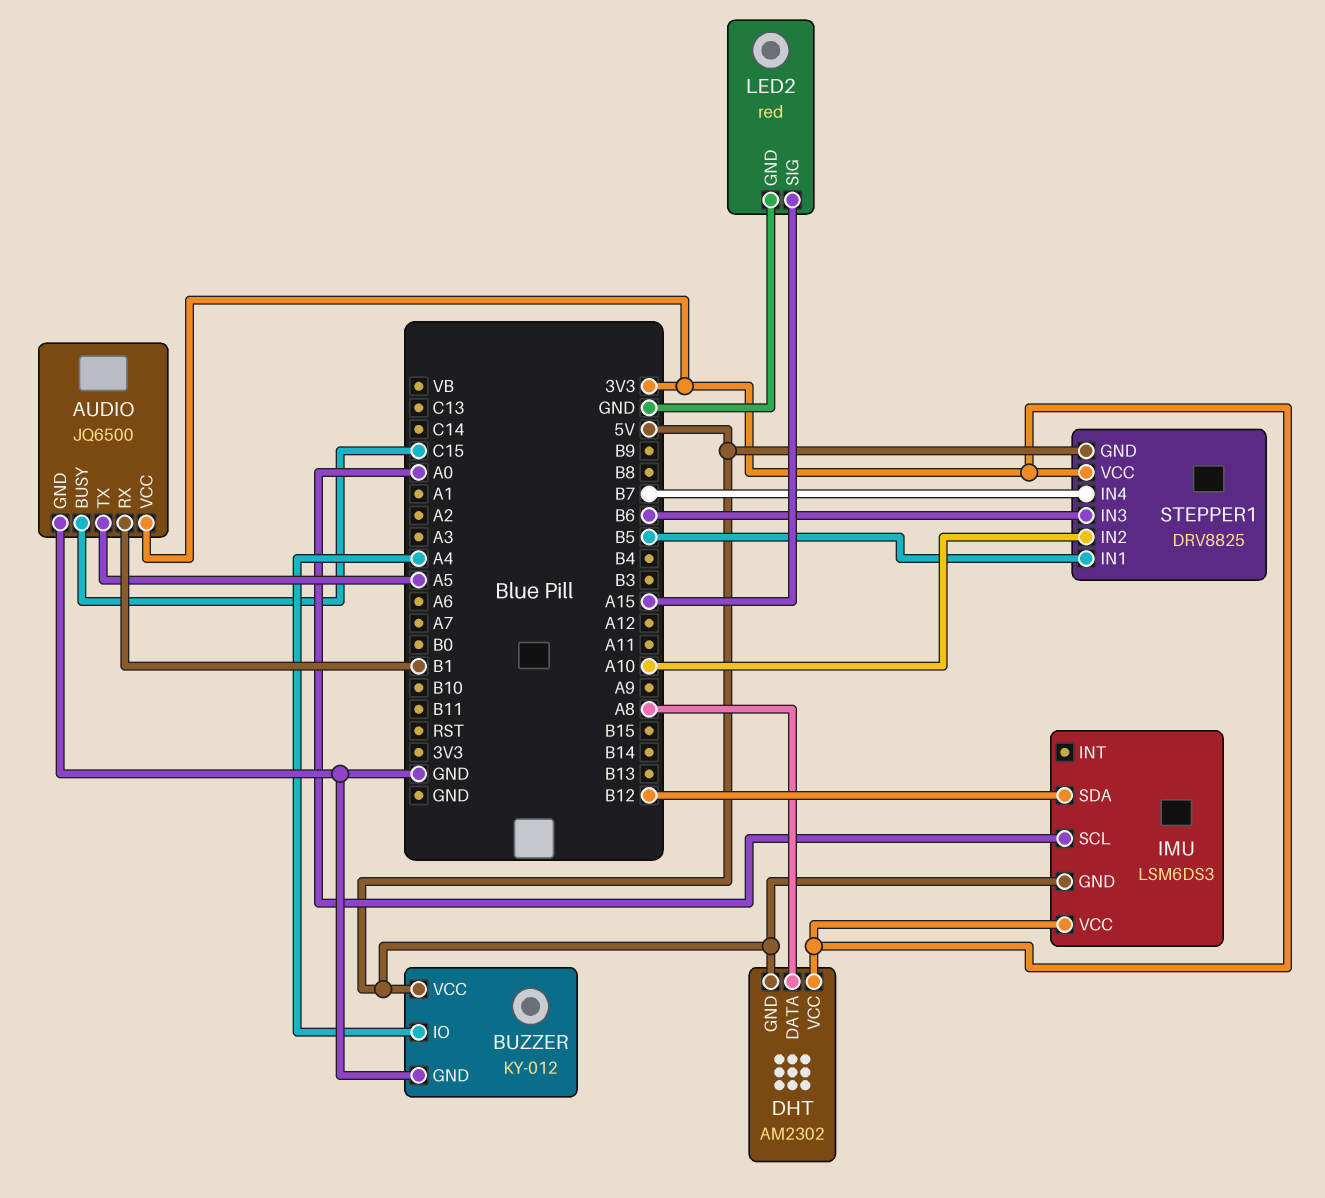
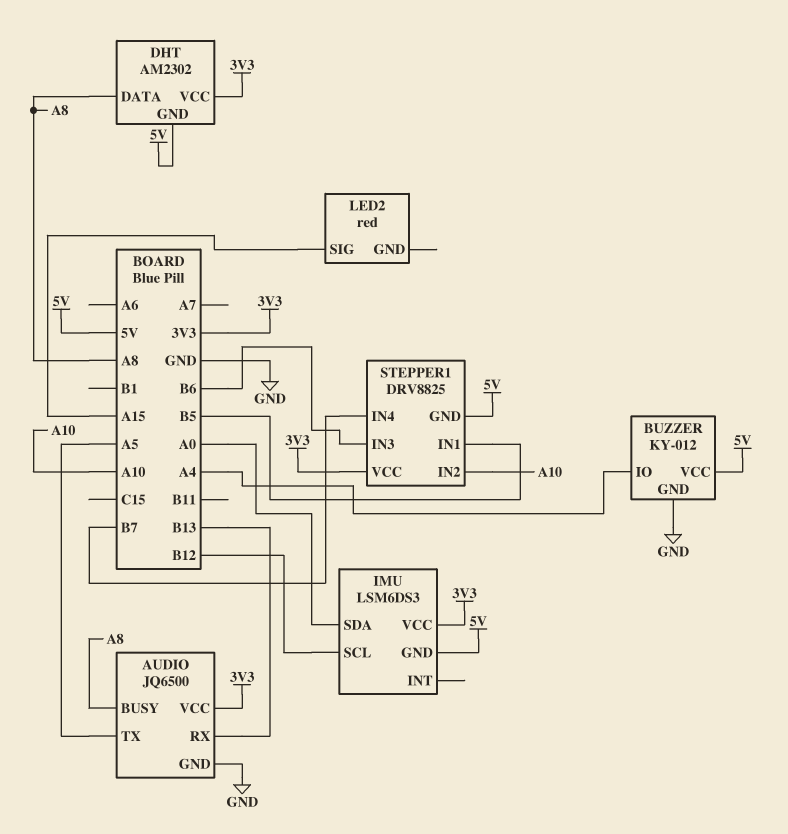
AUDIO pin BUSY: C15 -> A8
AUDIO pin RX: B1 -> B13
IMU pin SCL: A0 -> B12
IMU pin SDA: B12 -> A0
LED2 pin GND: GND -> none

